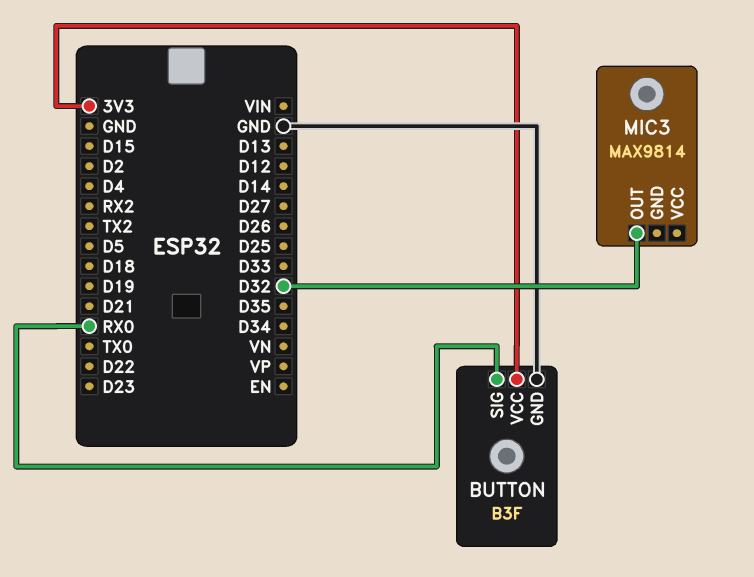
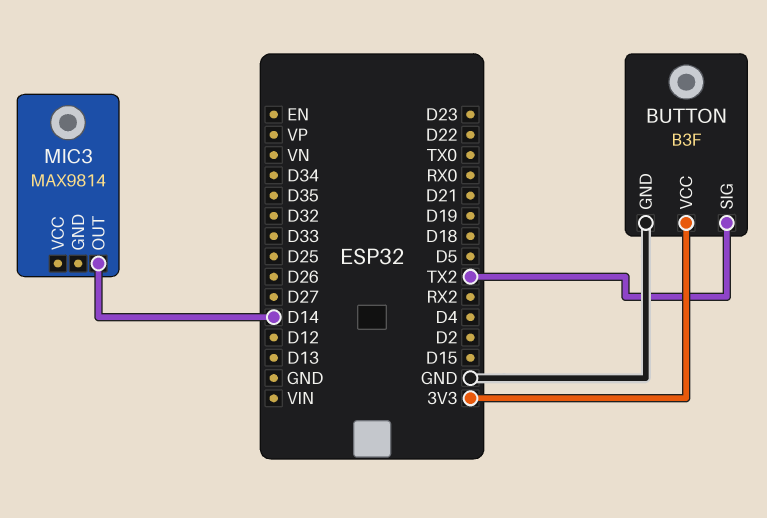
BUTTON pin SIG: RX0 -> TX2
MIC3 pin OUT: D32 -> D14

